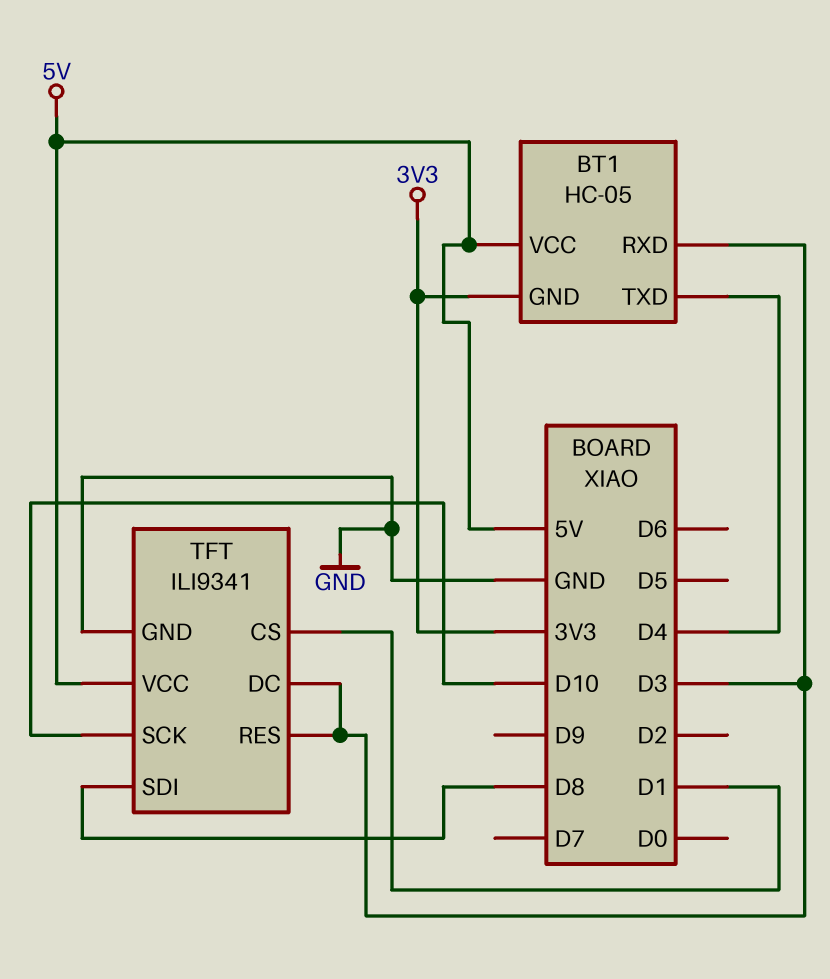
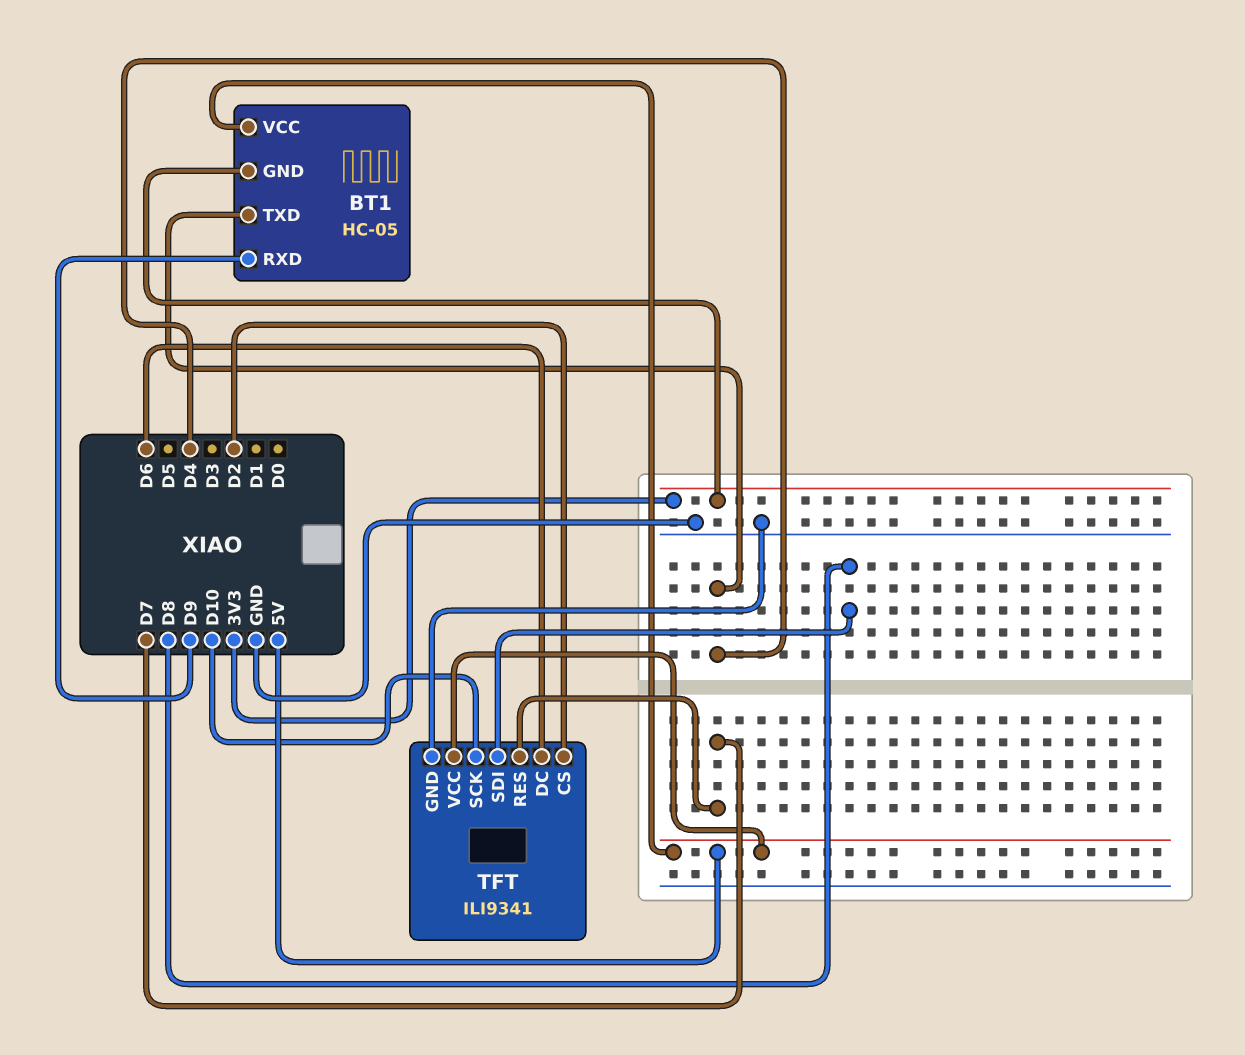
BT1 pin RXD: D3 -> D9
TFT pin CS: D1 -> D2
TFT pin DC: D3 -> D6
TFT pin RES: D3 -> D7

